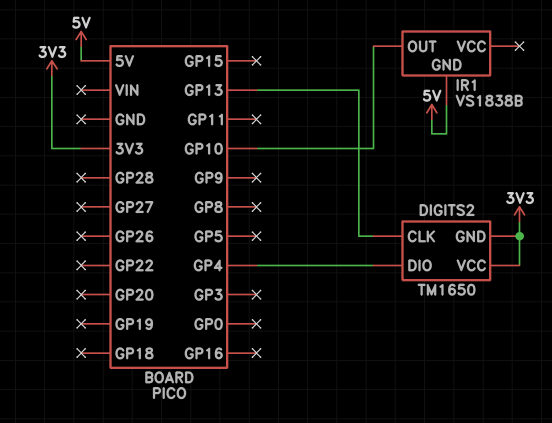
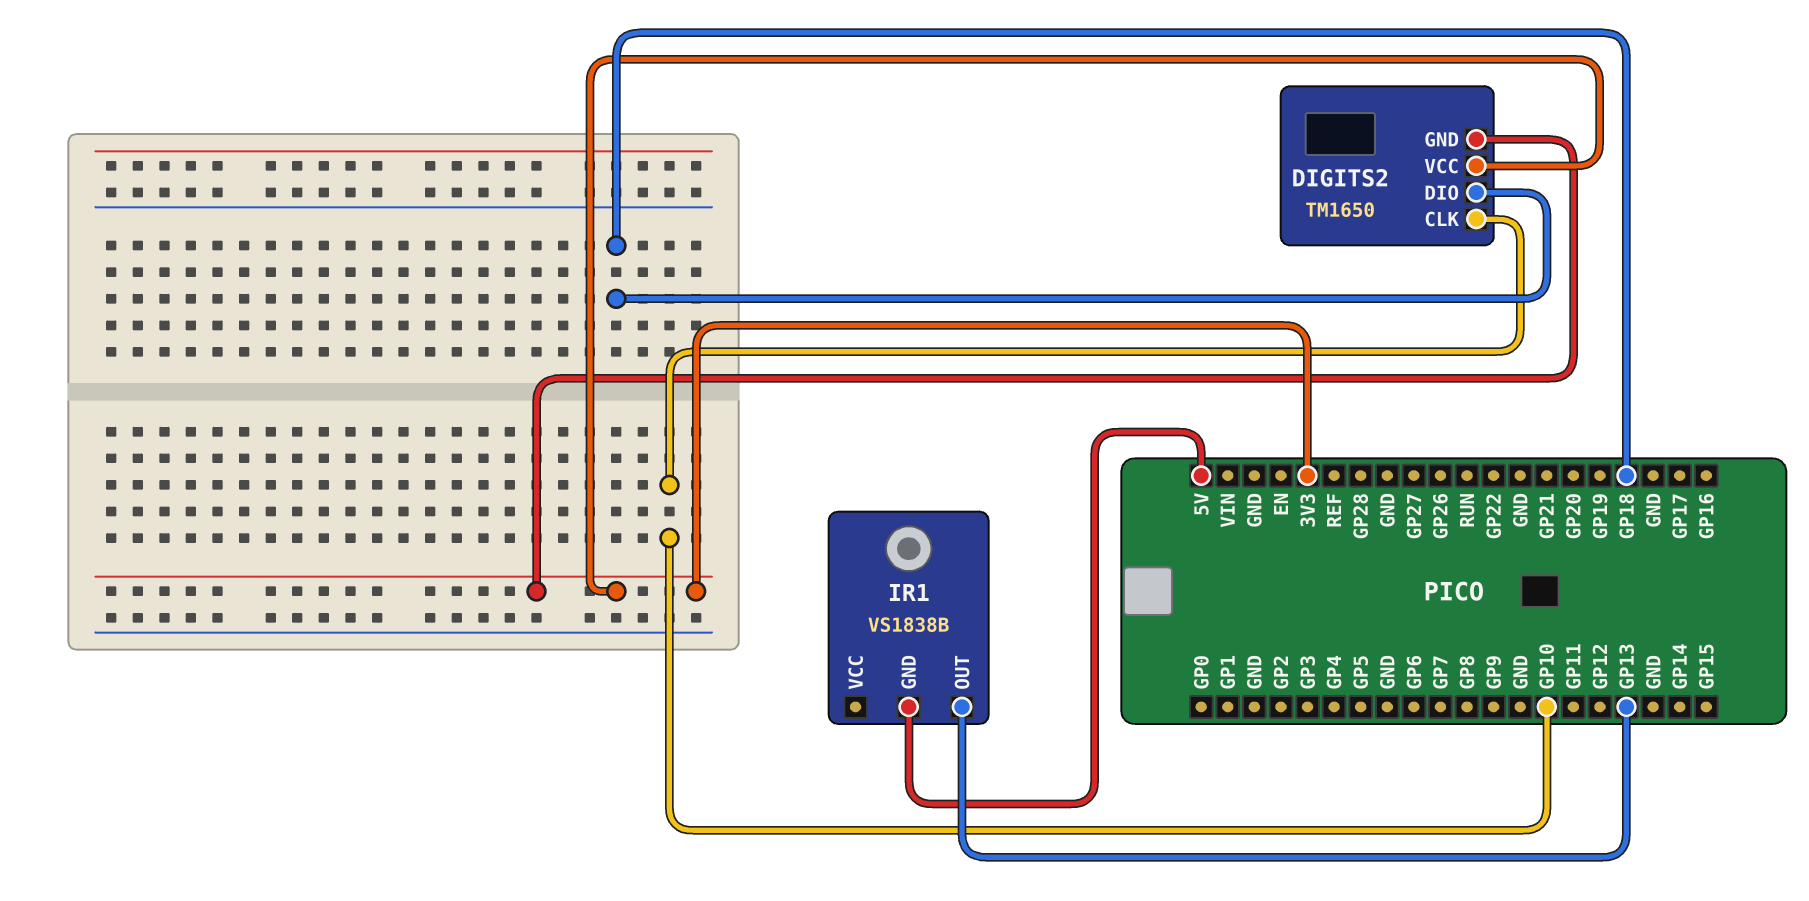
DIGITS2 pin CLK: GP13 -> GP10
DIGITS2 pin DIO: GP4 -> GP18
IR1 pin OUT: GP10 -> GP13

